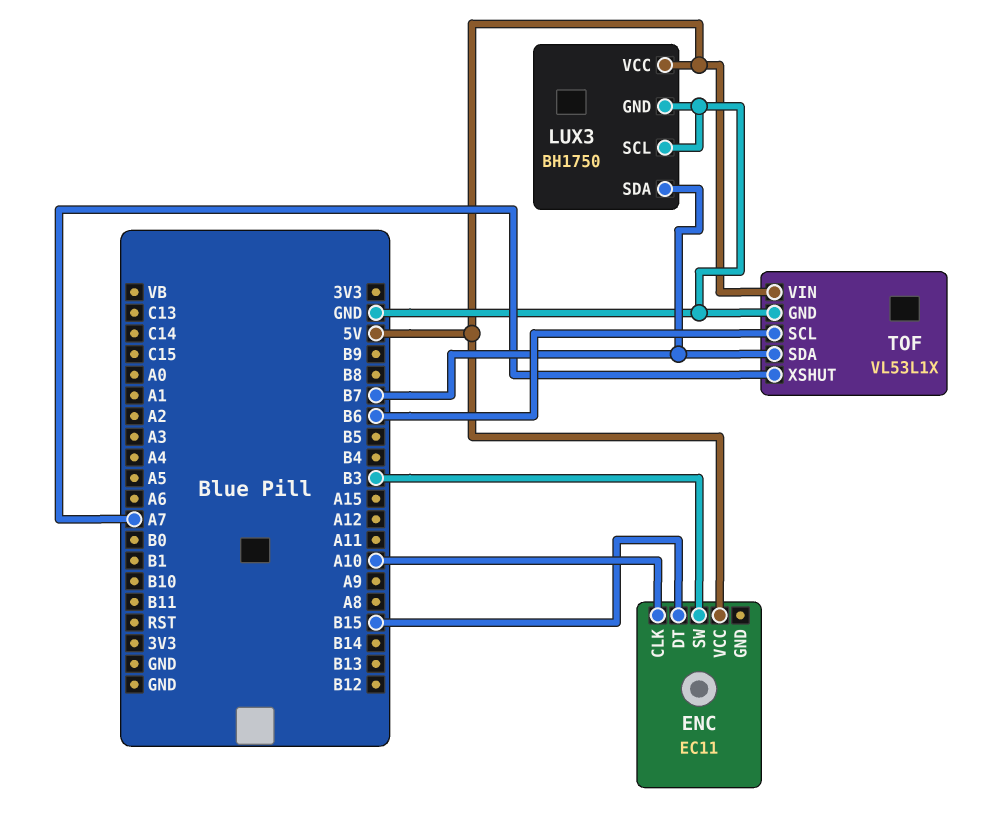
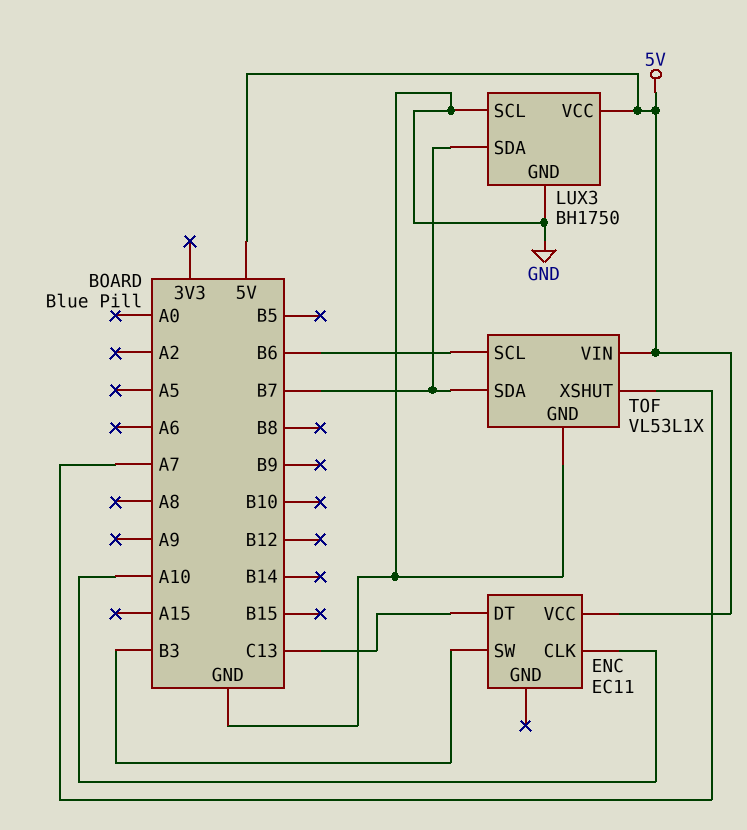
ENC pin DT: B15 -> C13

